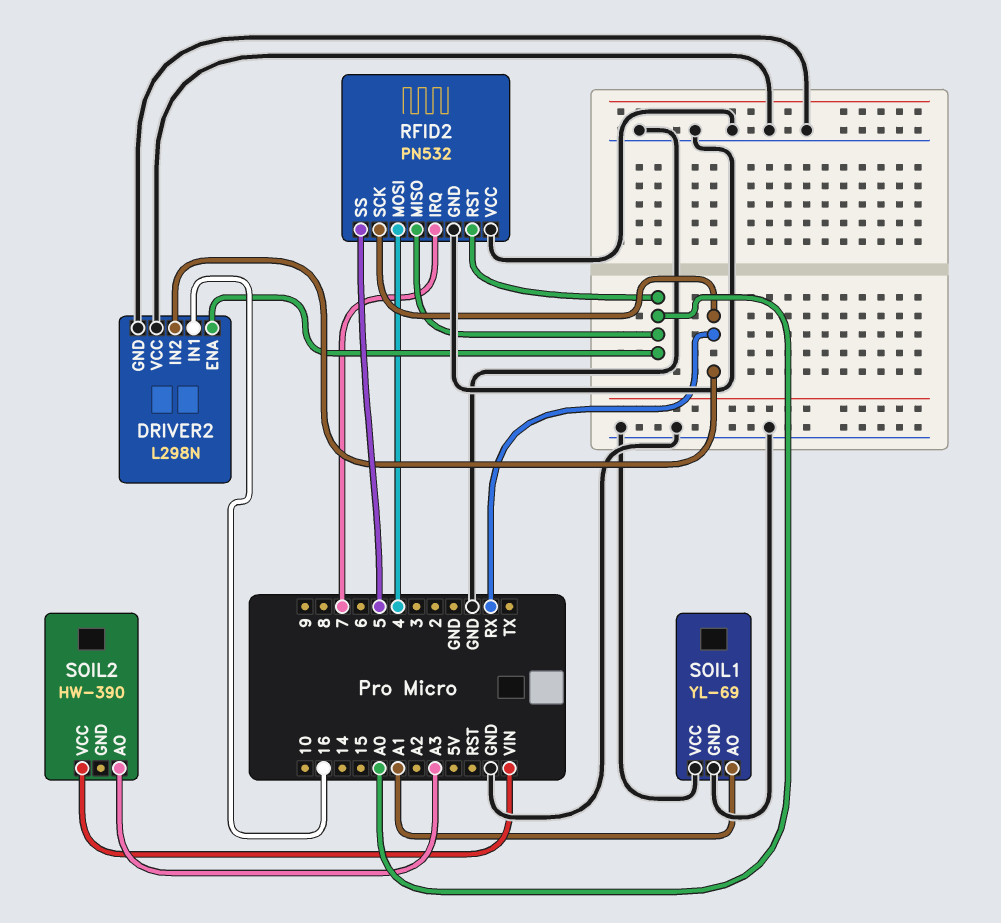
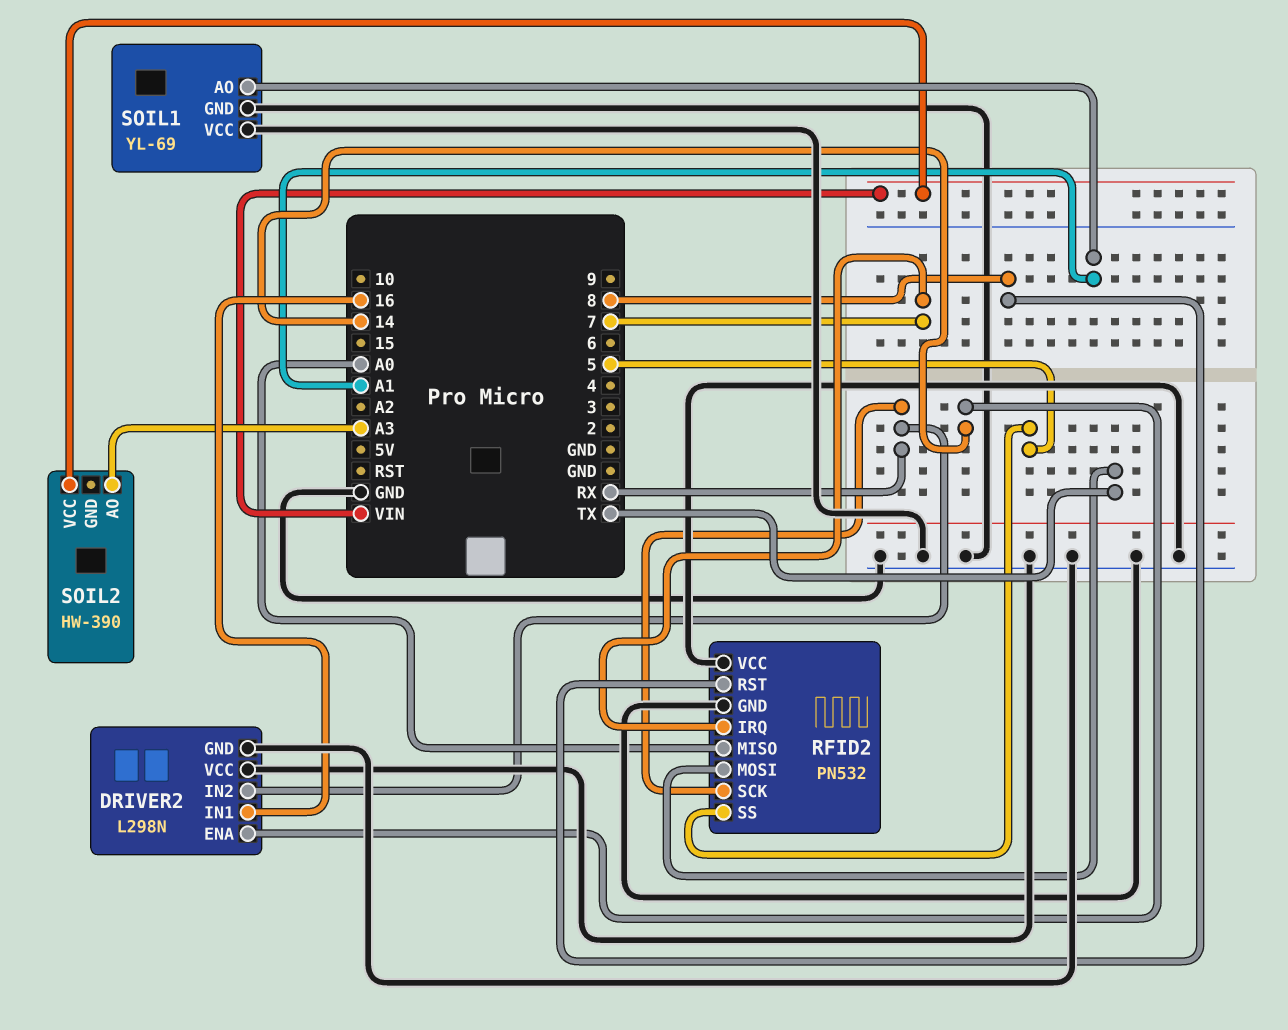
DRIVER2 pin ENA: A0 -> 14
RFID2 pin MOSI: 4 -> TX
RFID2 pin RST: A0 -> 8

